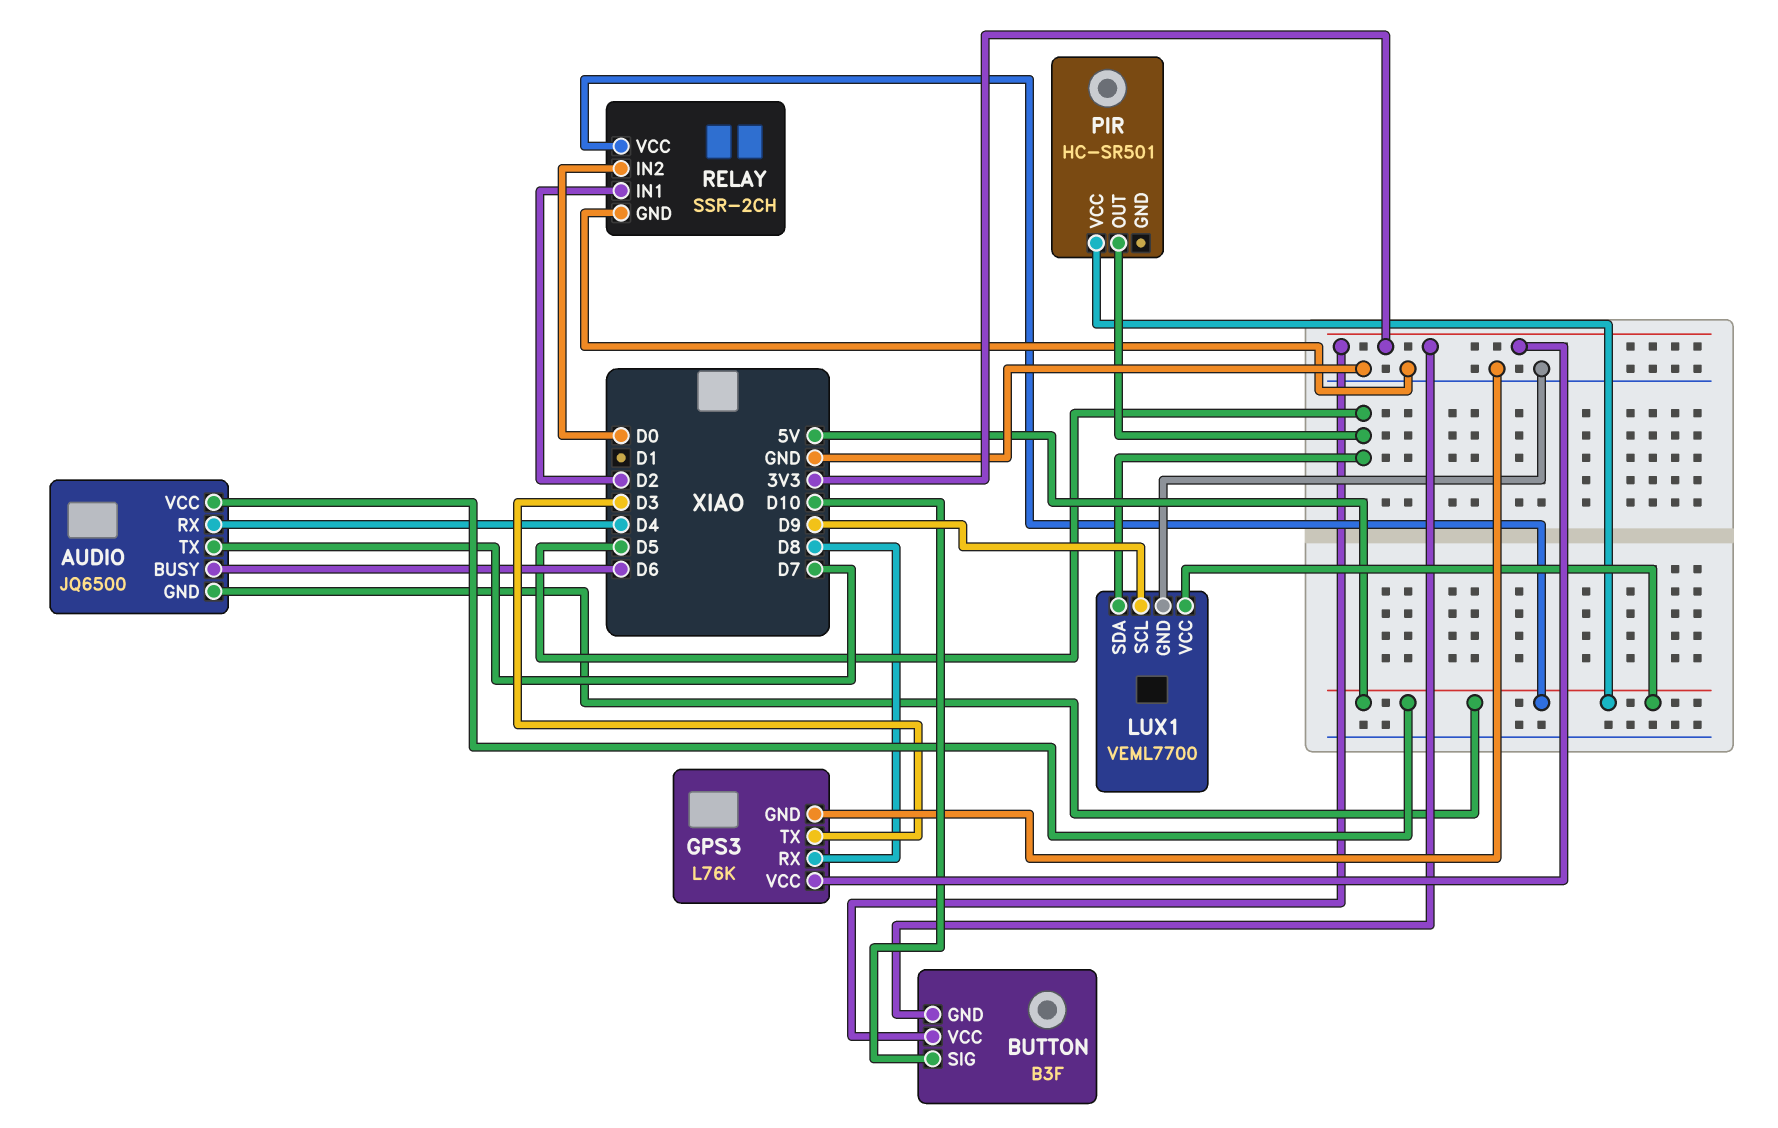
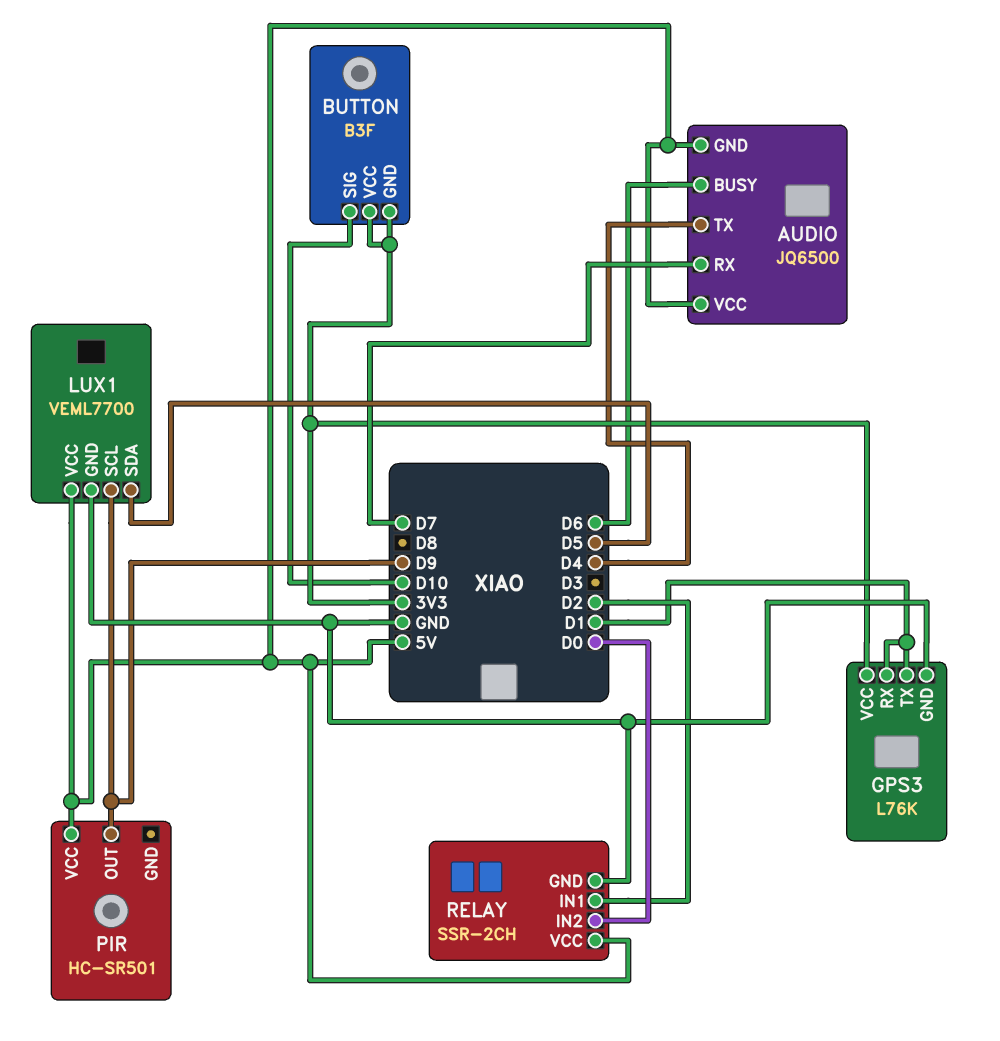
AUDIO pin RX: D4 -> D7
AUDIO pin TX: D7 -> D4
GPS3 pin RX: D8 -> D1
GPS3 pin TX: D3 -> D1
PIR pin OUT: D5 -> D9

